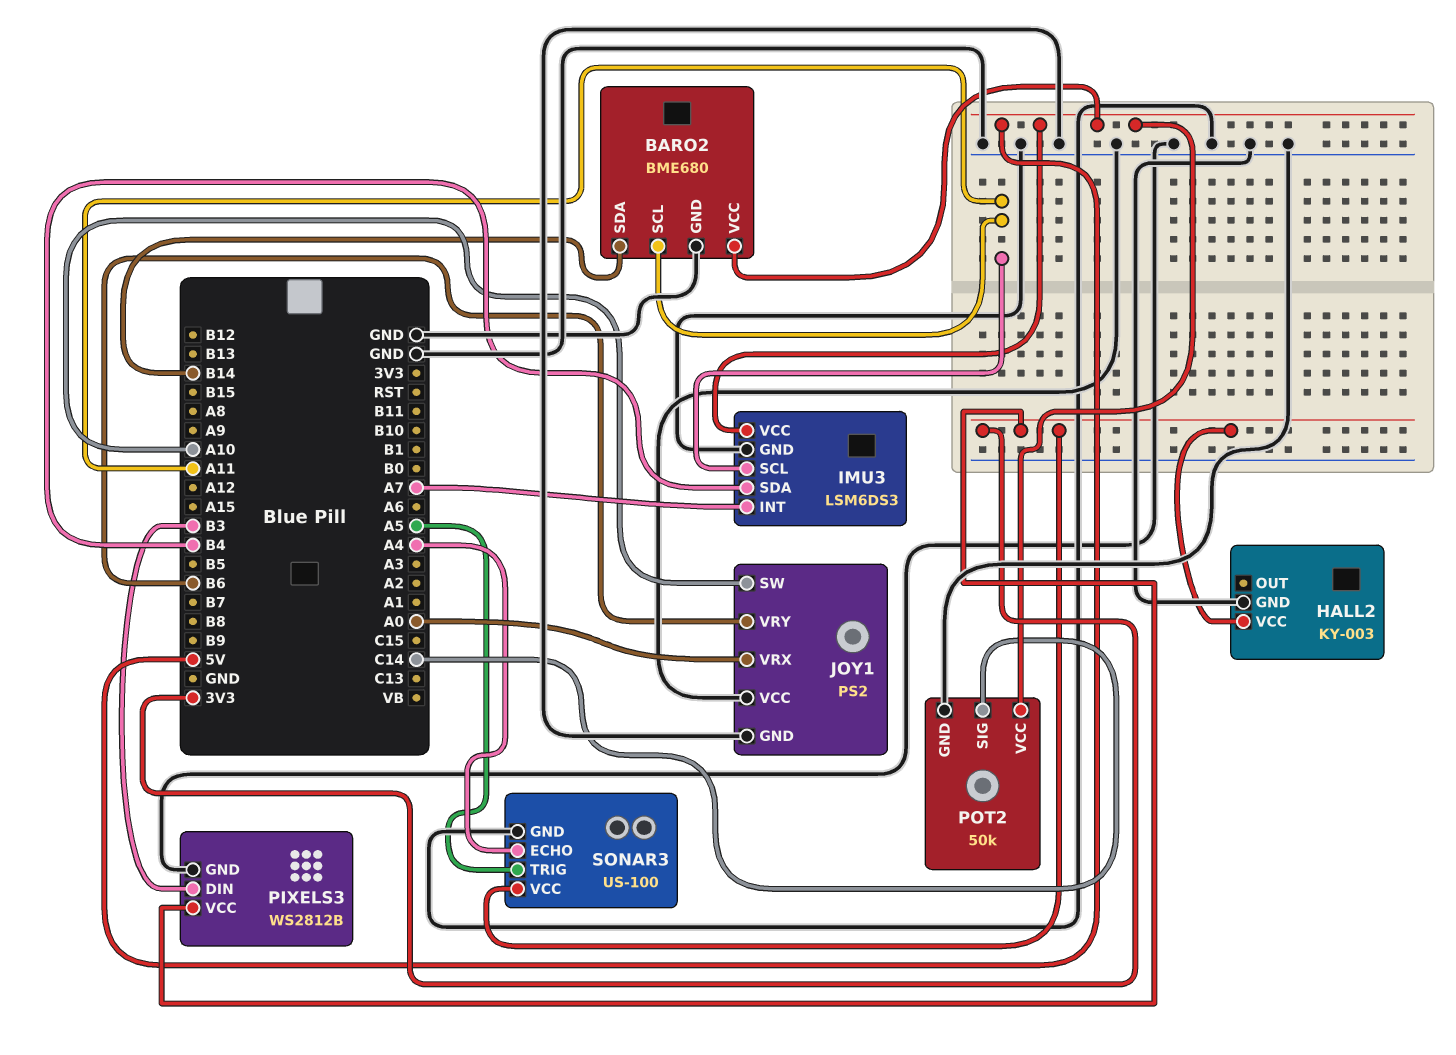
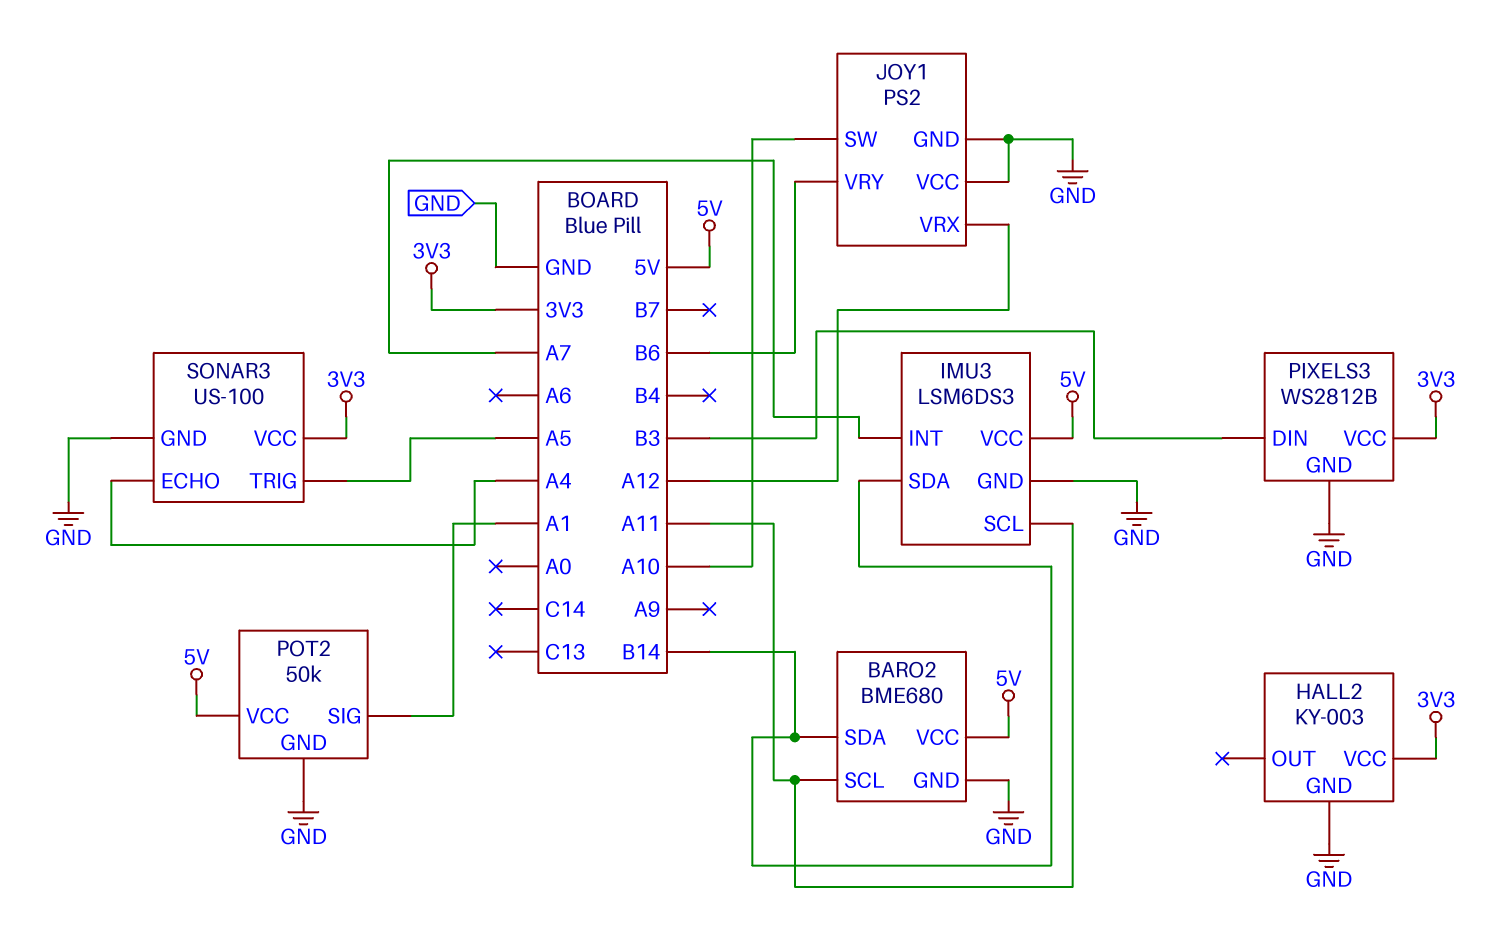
IMU3 pin SDA: B4 -> B14
JOY1 pin VRX: A0 -> A12
POT2 pin SIG: C14 -> A1

